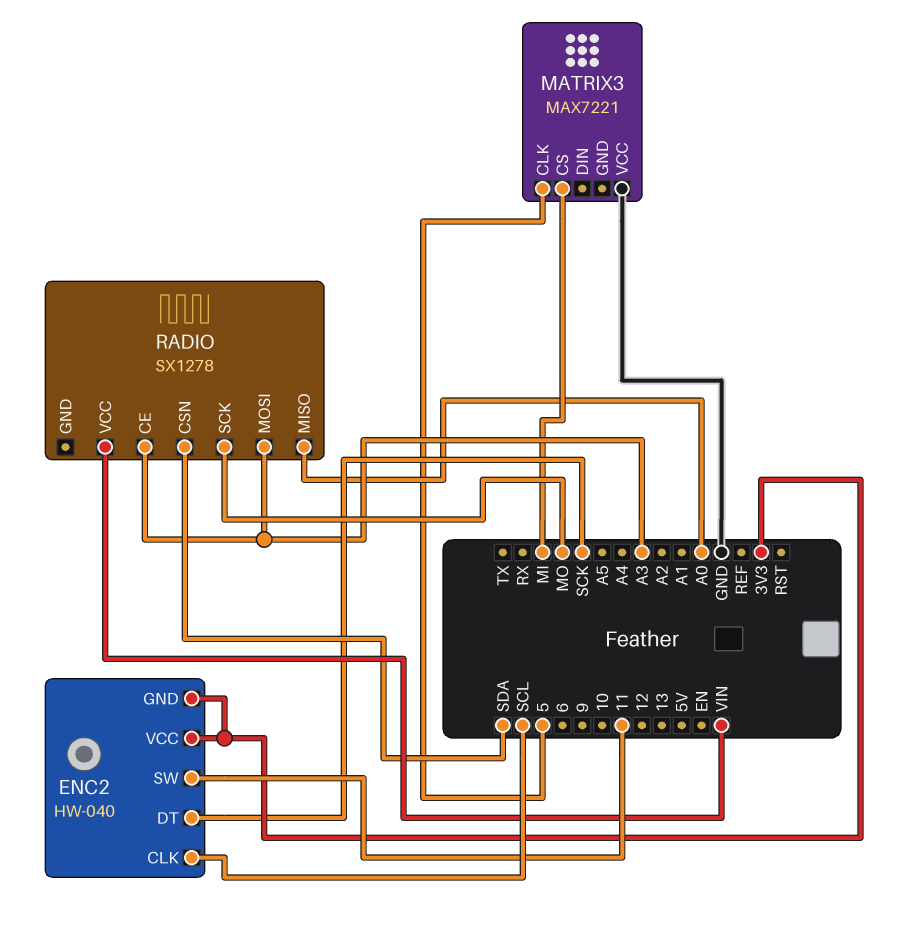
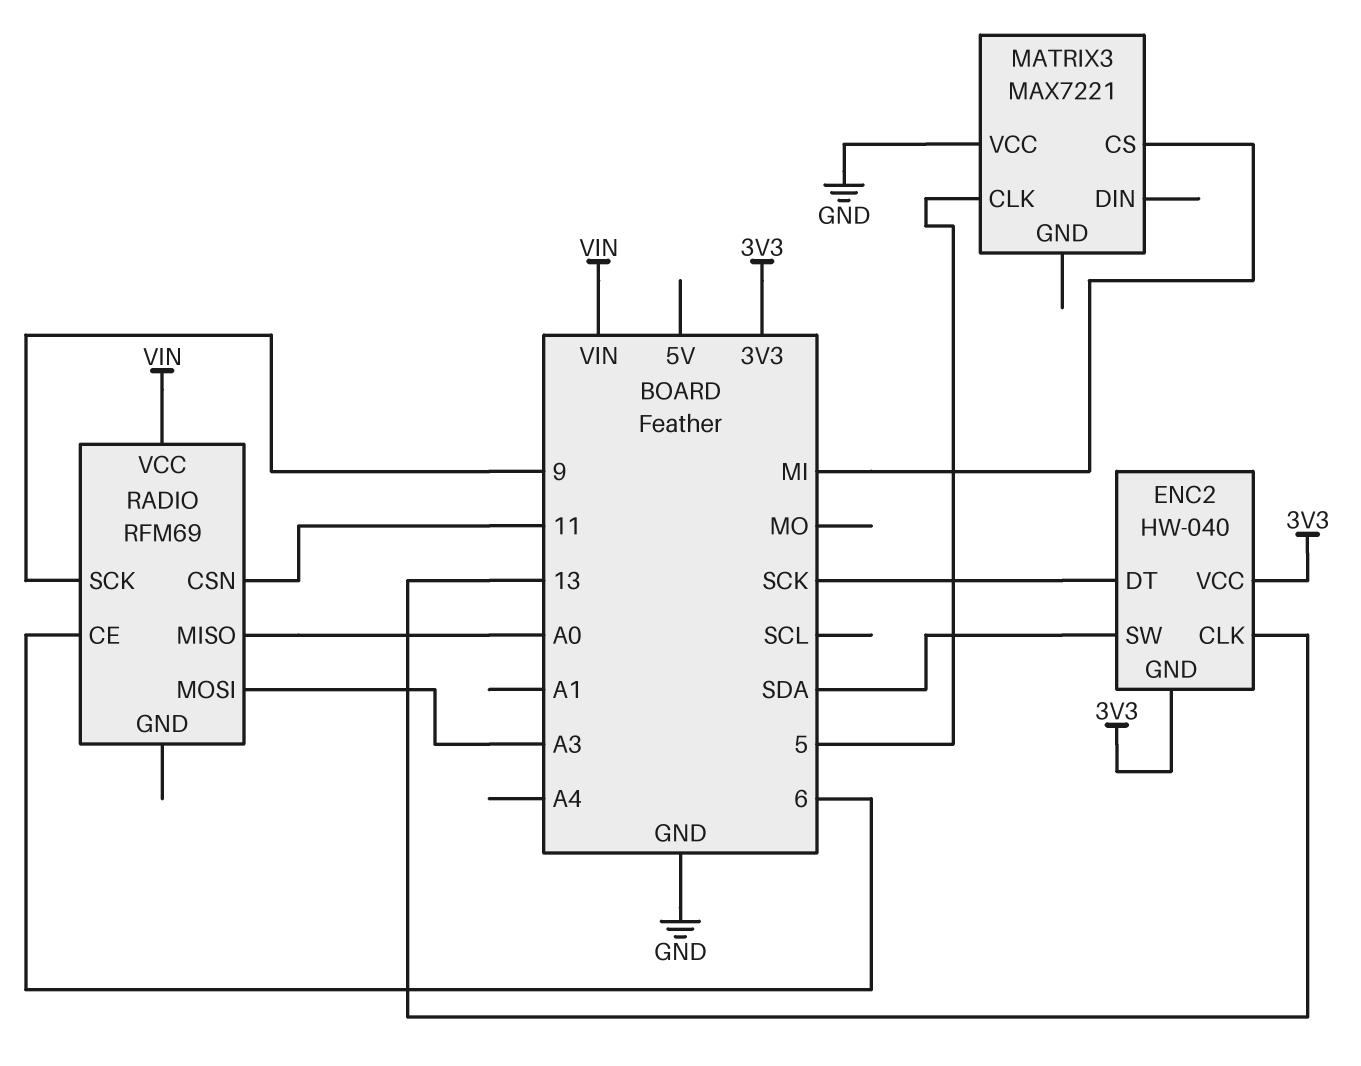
ENC2 pin CLK: SCL -> 13
ENC2 pin SW: 11 -> SDA
RADIO: SX1278 -> RFM69
RADIO pin CE: A3 -> 6
RADIO pin CSN: SDA -> 11
RADIO pin SCK: MO -> 9

